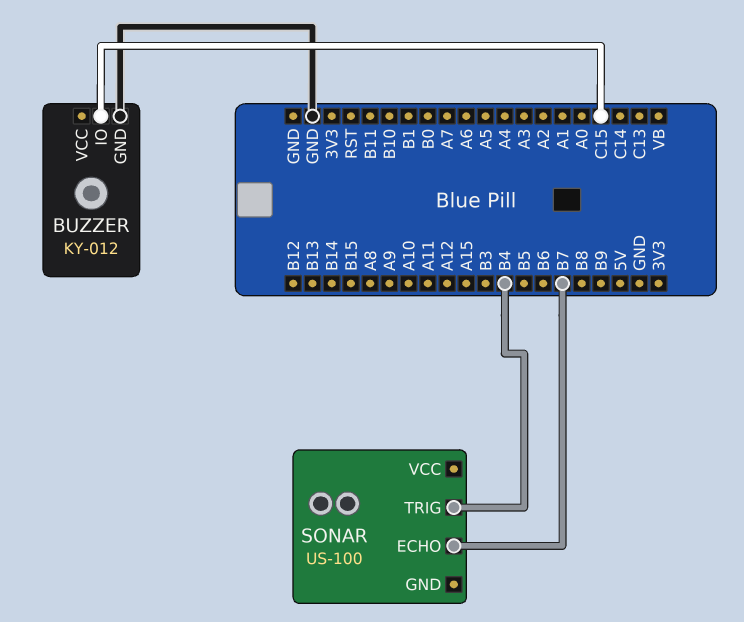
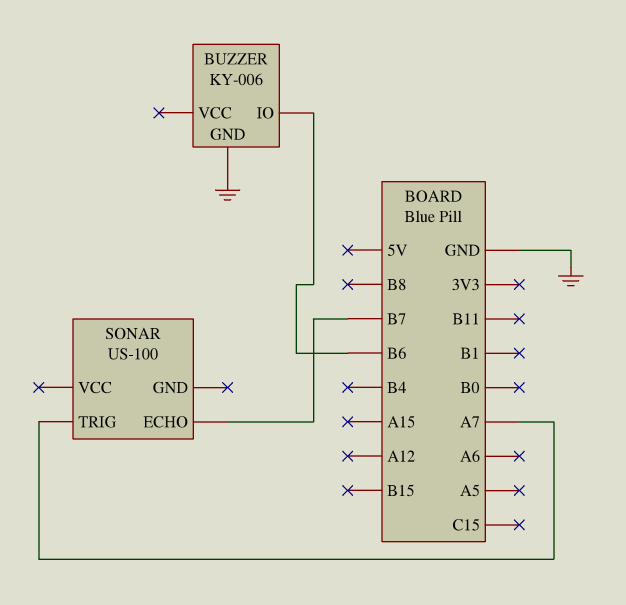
BUZZER: KY-012 -> KY-006
BUZZER pin IO: C15 -> B6
SONAR pin TRIG: B4 -> A7

